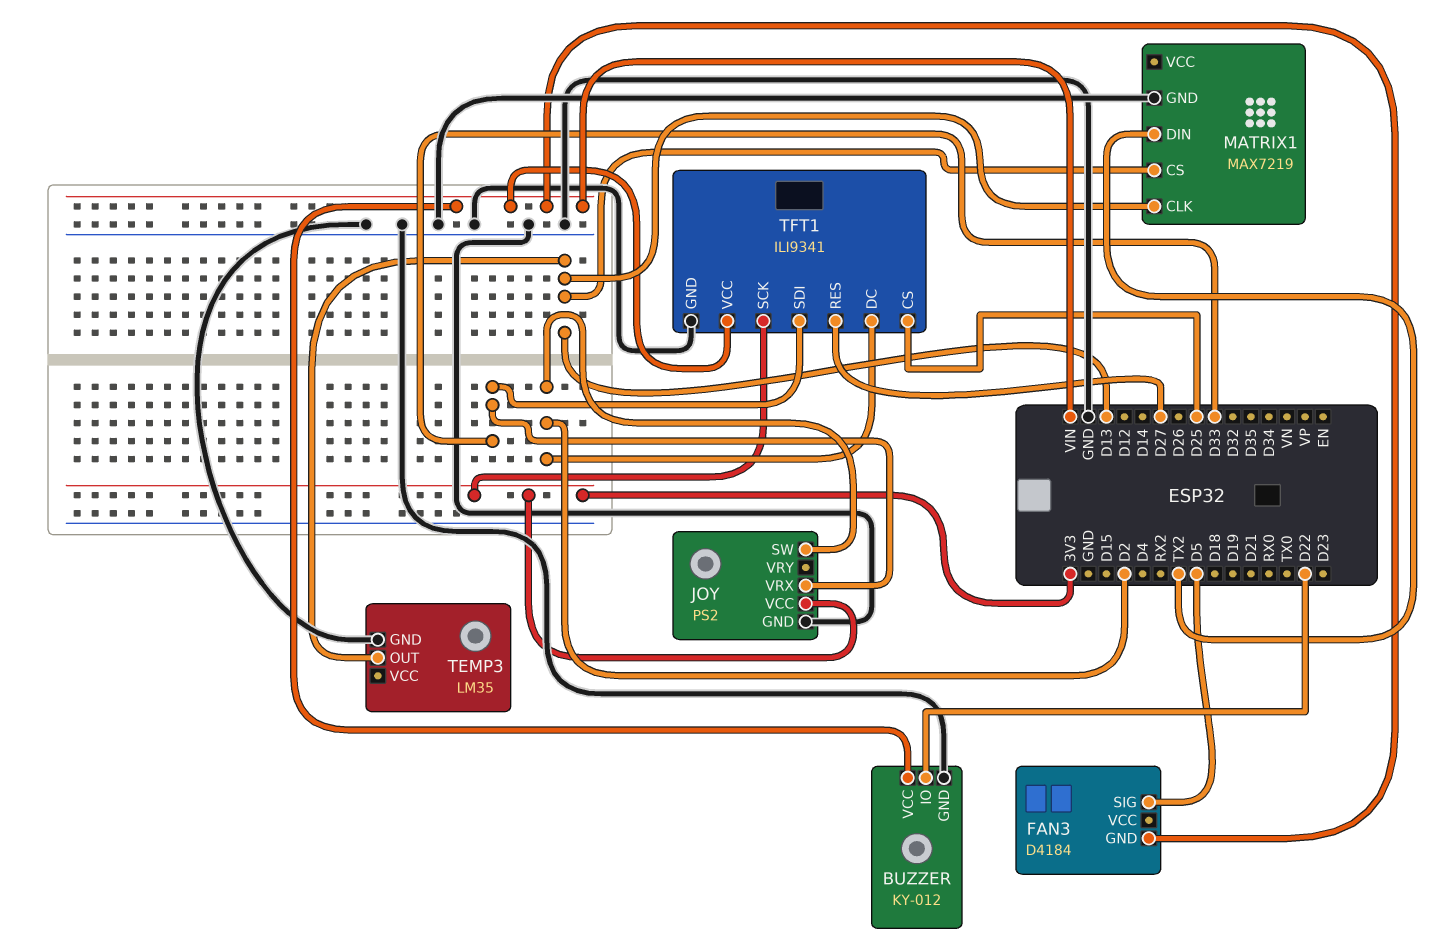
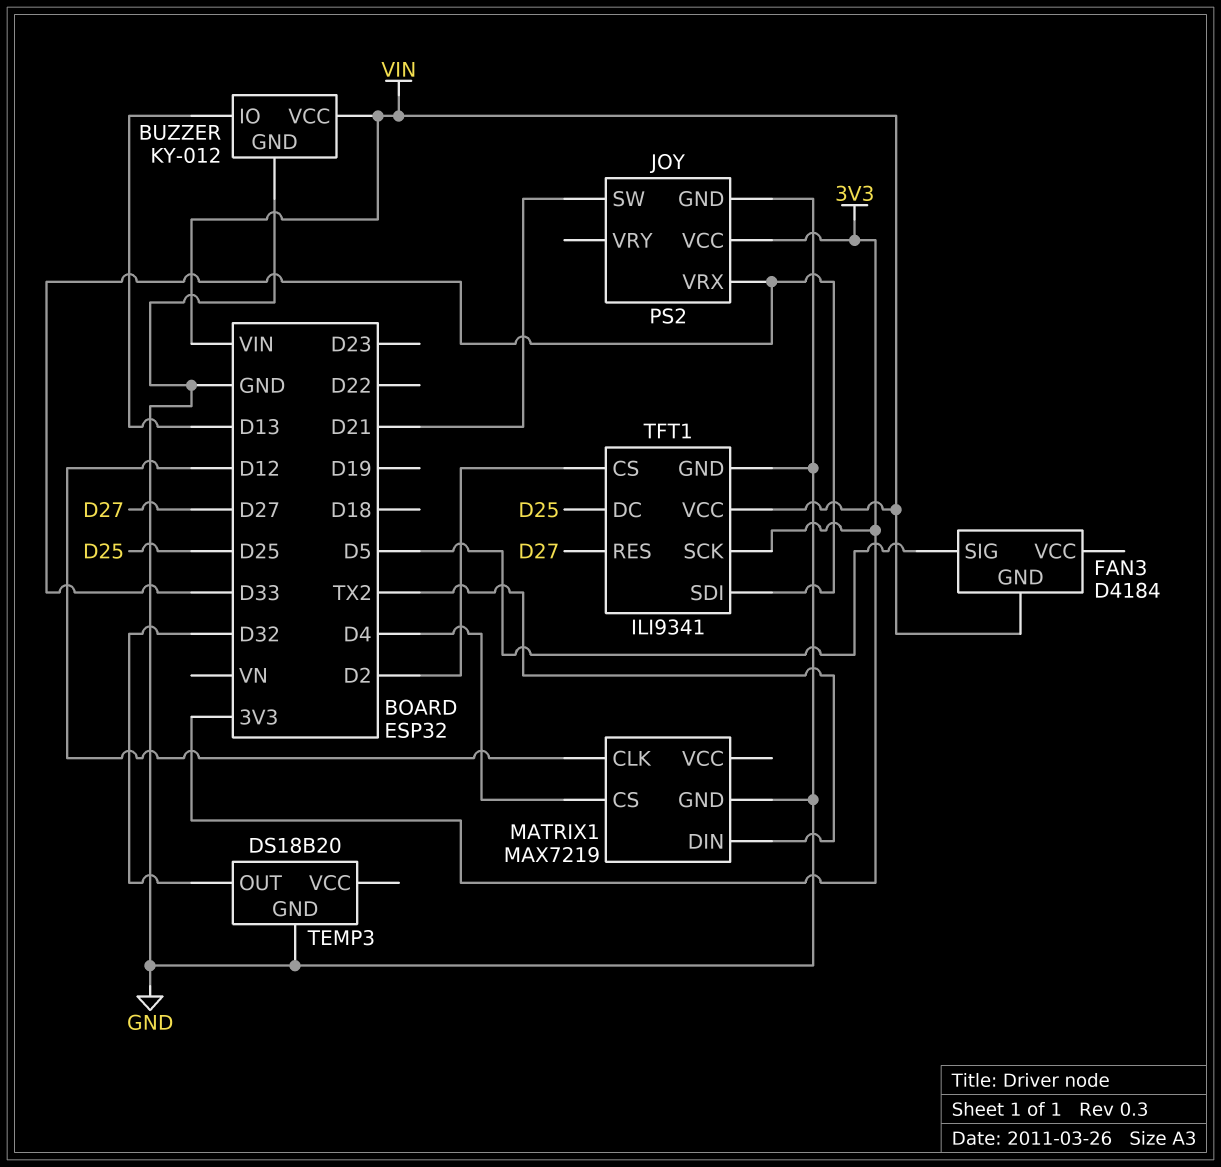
BUZZER pin IO: D22 -> D13
JOY pin SW: D2 -> D21
MATRIX1 pin CLK: D13 -> D12
MATRIX1 pin CS: D13 -> D4
TEMP3: LM35 -> DS18B20
TEMP3 pin OUT: D13 -> D32
TFT1 pin CS: D25 -> D2
TFT1 pin DC: D2 -> D25

